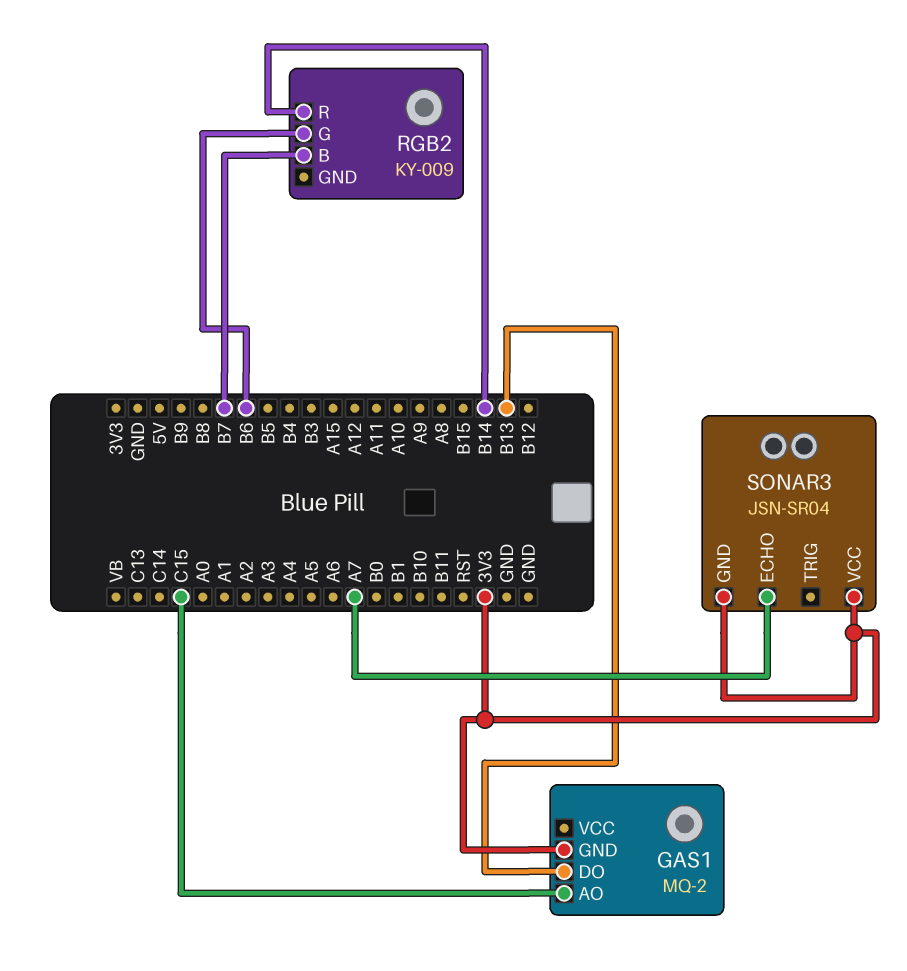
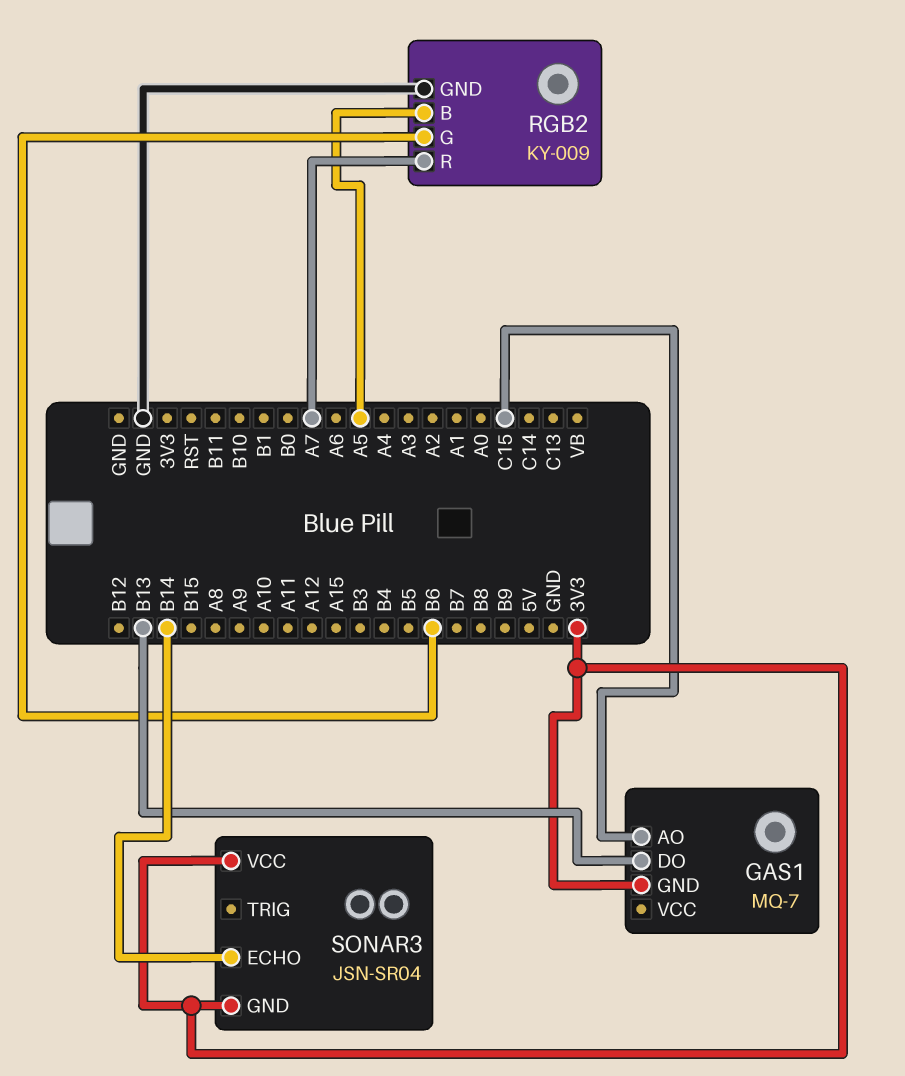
GAS1: MQ-2 -> MQ-7
RGB2 pin B: B7 -> A5
RGB2 pin GND: none -> GND
RGB2 pin R: B14 -> A7
SONAR3 pin ECHO: A7 -> B14

